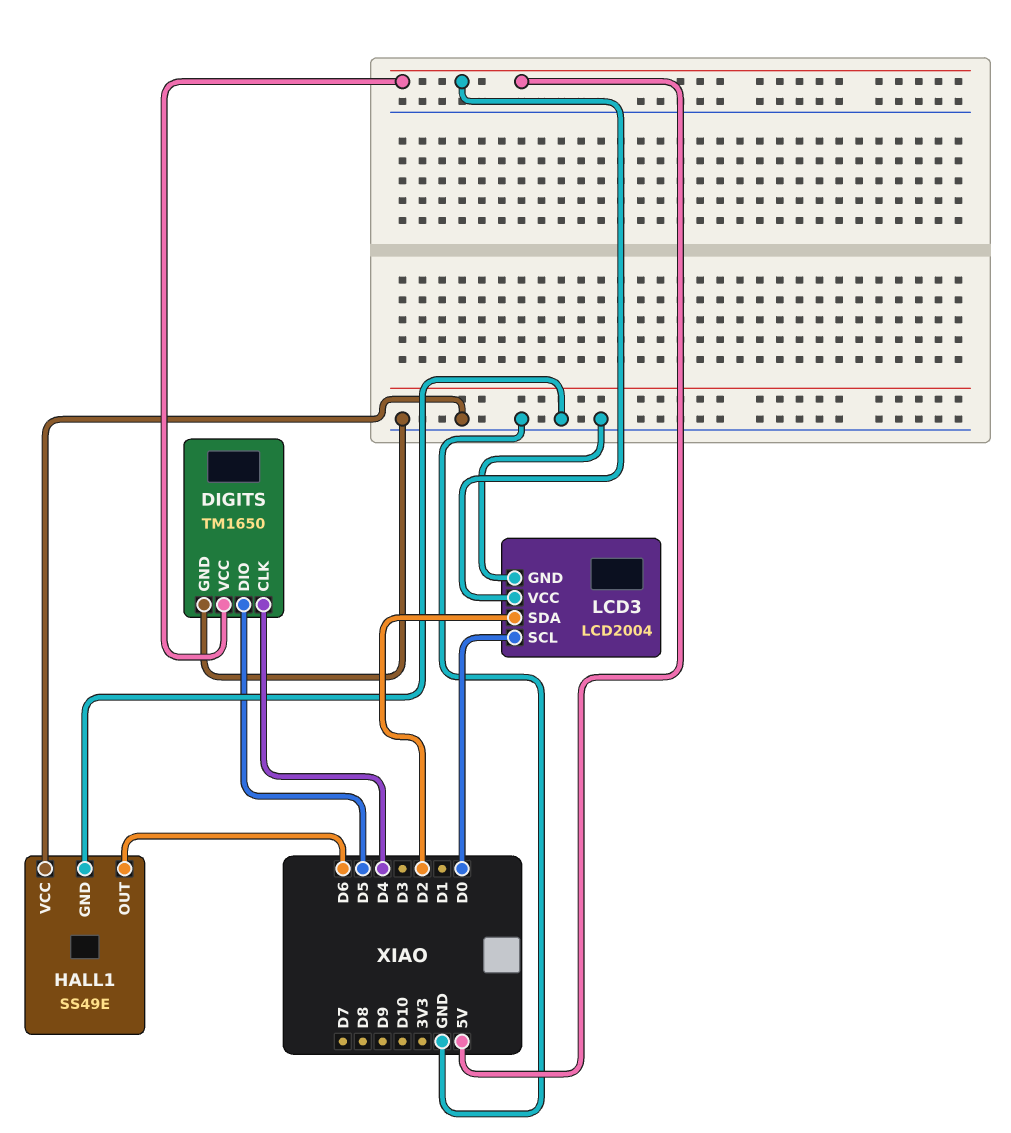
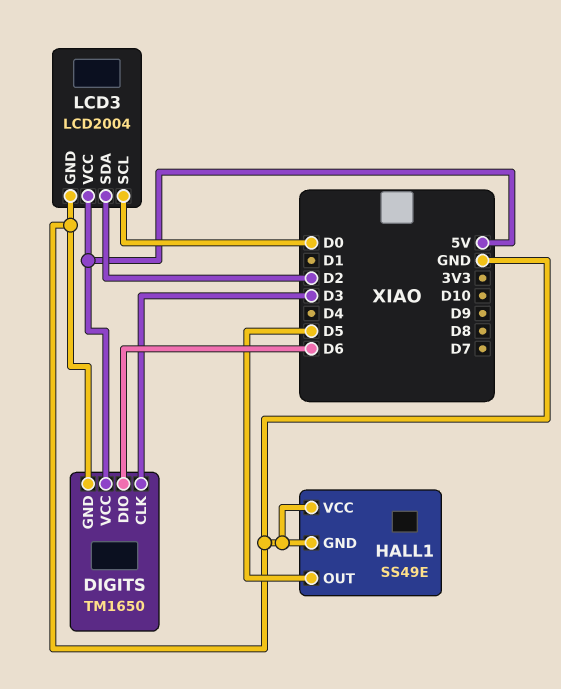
DIGITS pin CLK: D4 -> D3
DIGITS pin DIO: D5 -> D6
HALL1 pin OUT: D6 -> D5

